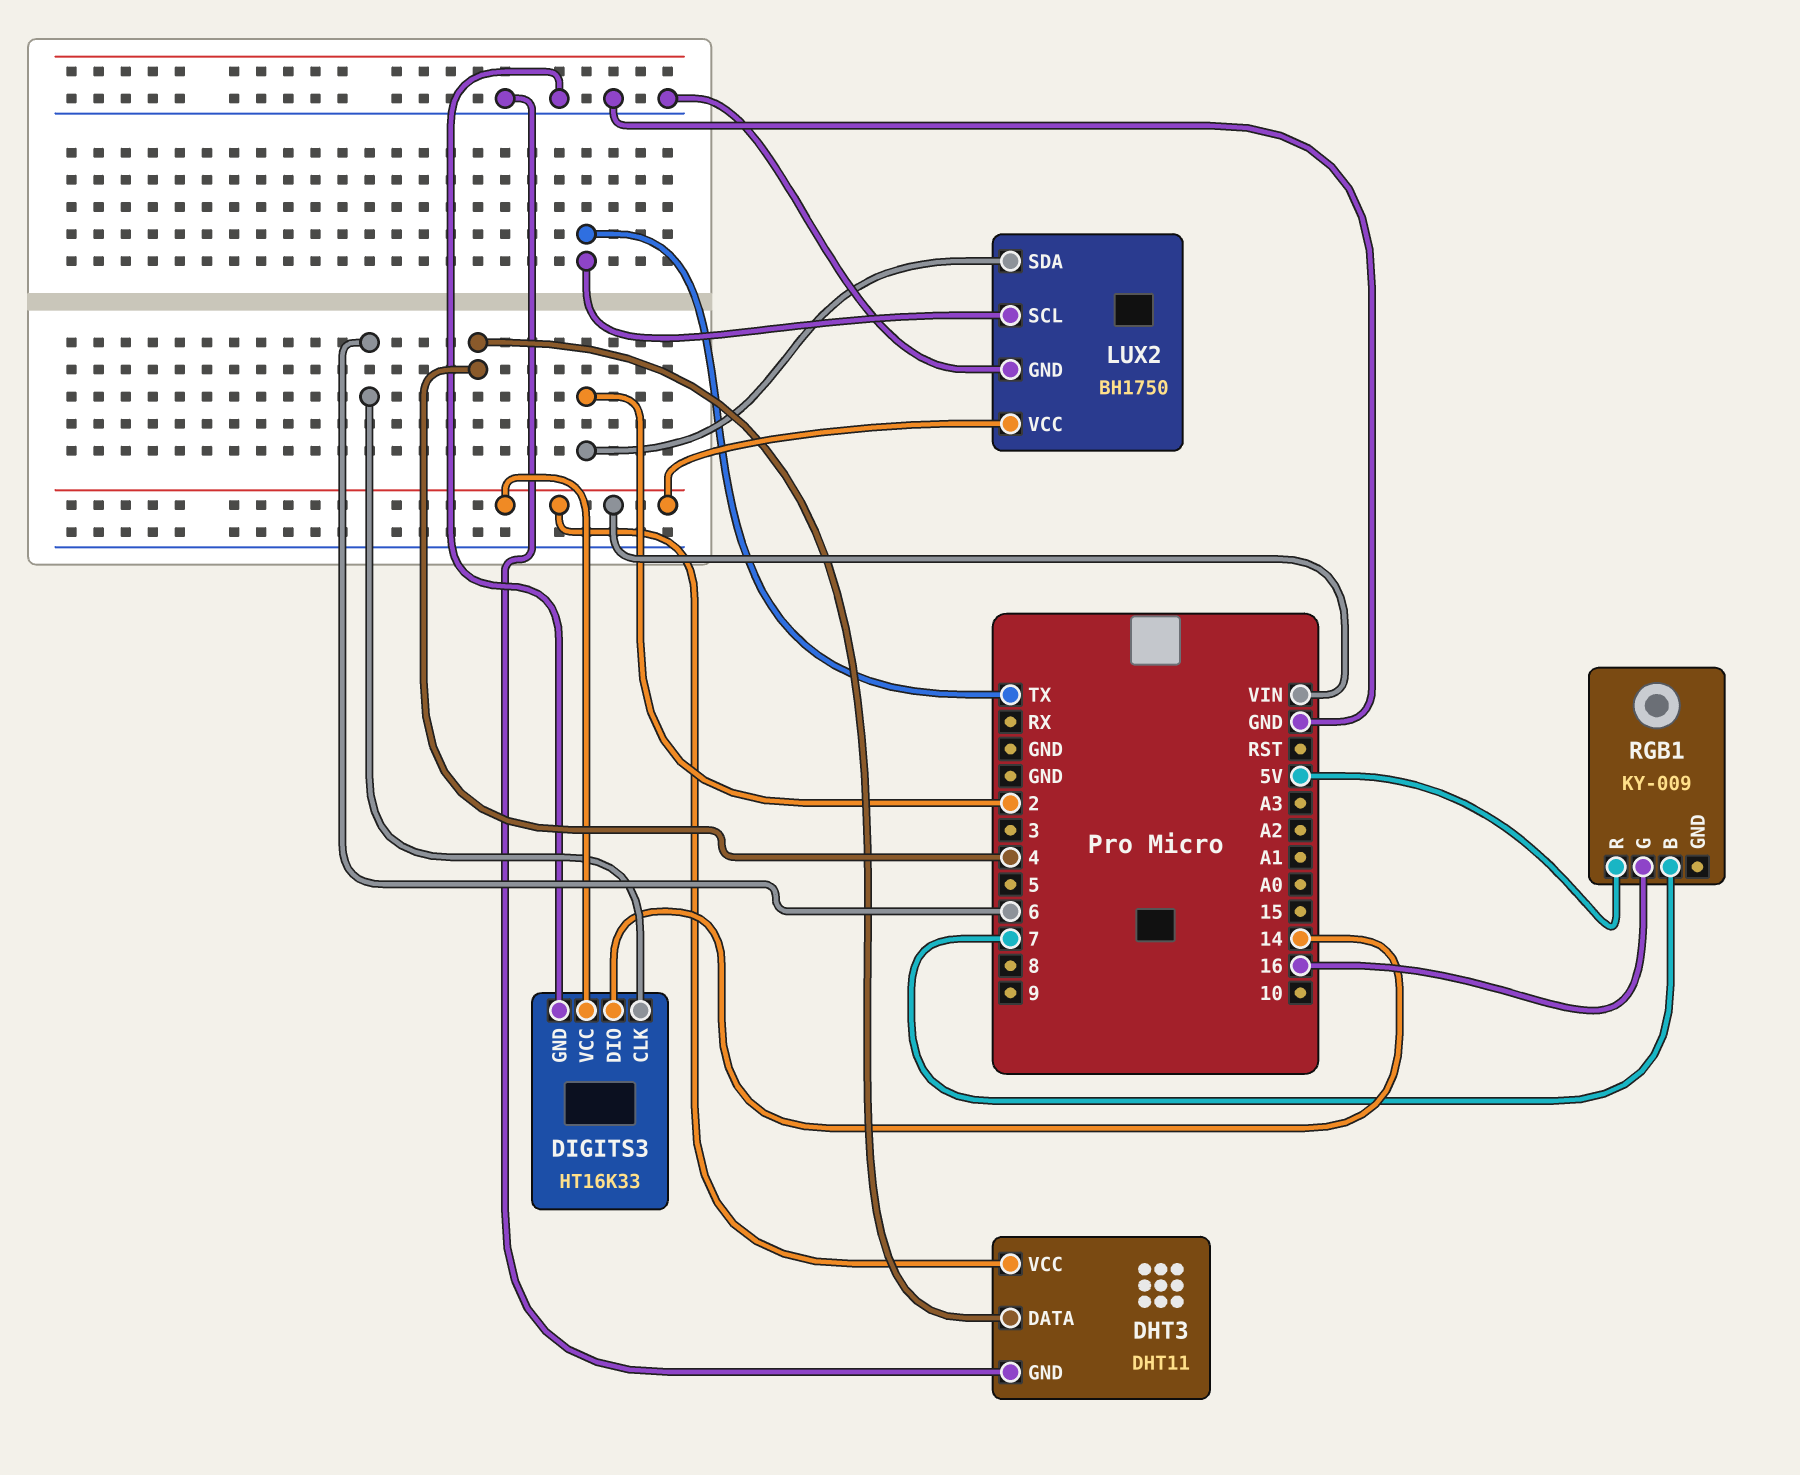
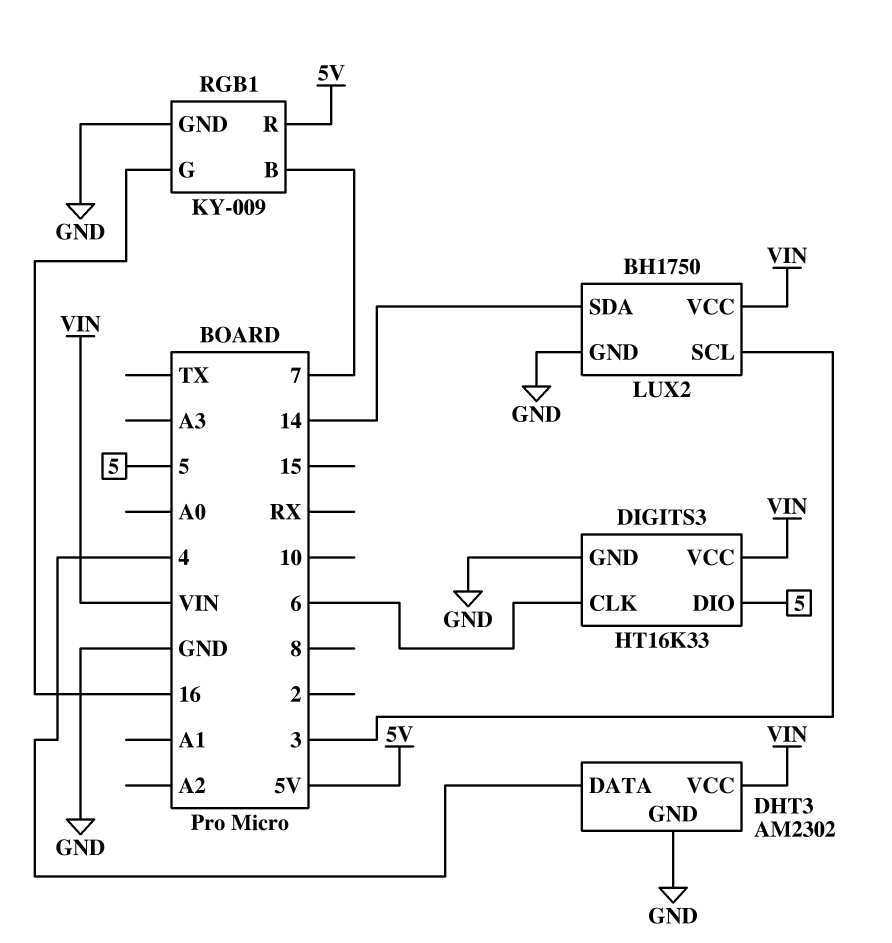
DHT3: DHT11 -> AM2302
DIGITS3 pin DIO: 14 -> 5
LUX2 pin SCL: TX -> 3
LUX2 pin SDA: 2 -> 14
RGB1 pin GND: none -> GND

